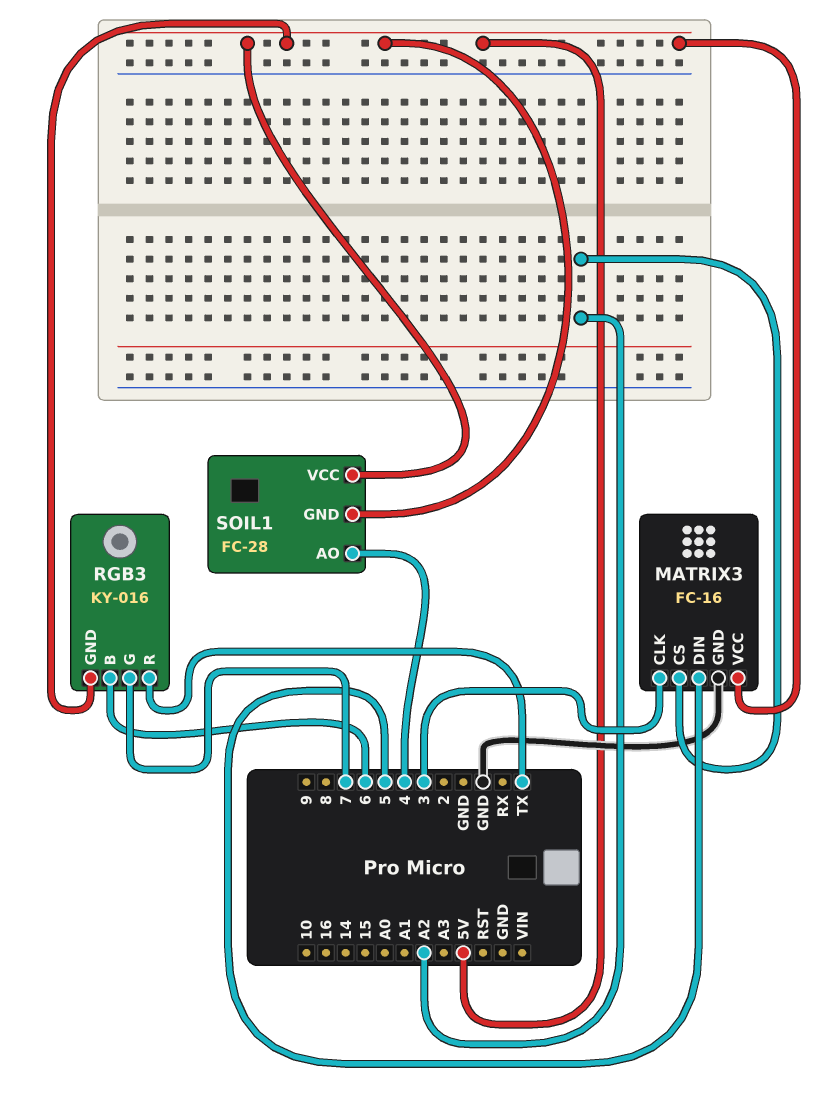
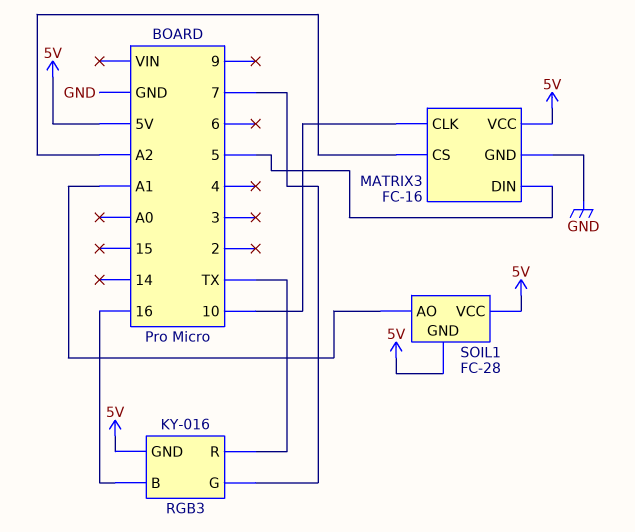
MATRIX3 pin CLK: 3 -> 10
RGB3 pin B: 6 -> 16
SOIL1 pin AO: 4 -> A1

